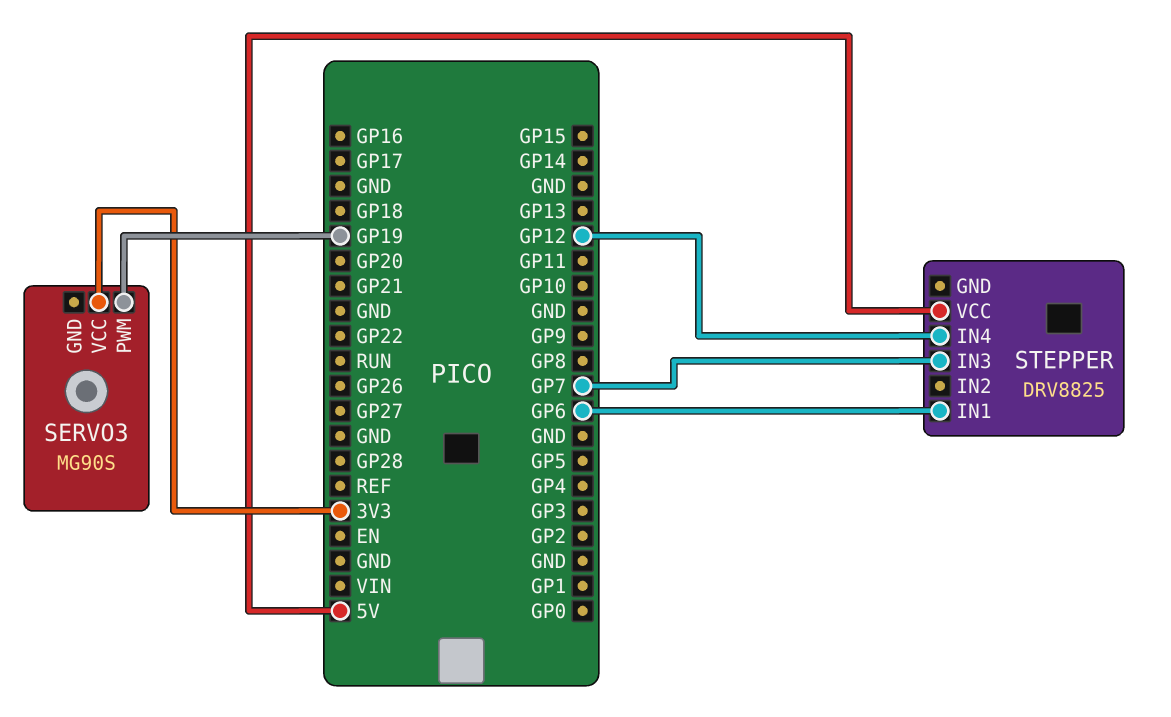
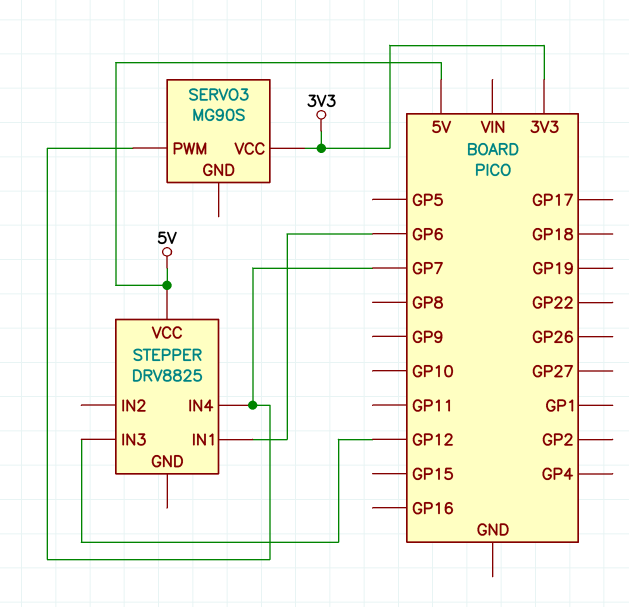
SERVO3 pin PWM: GP19 -> GP7
STEPPER pin IN3: GP7 -> GP12
STEPPER pin IN4: GP12 -> GP7

